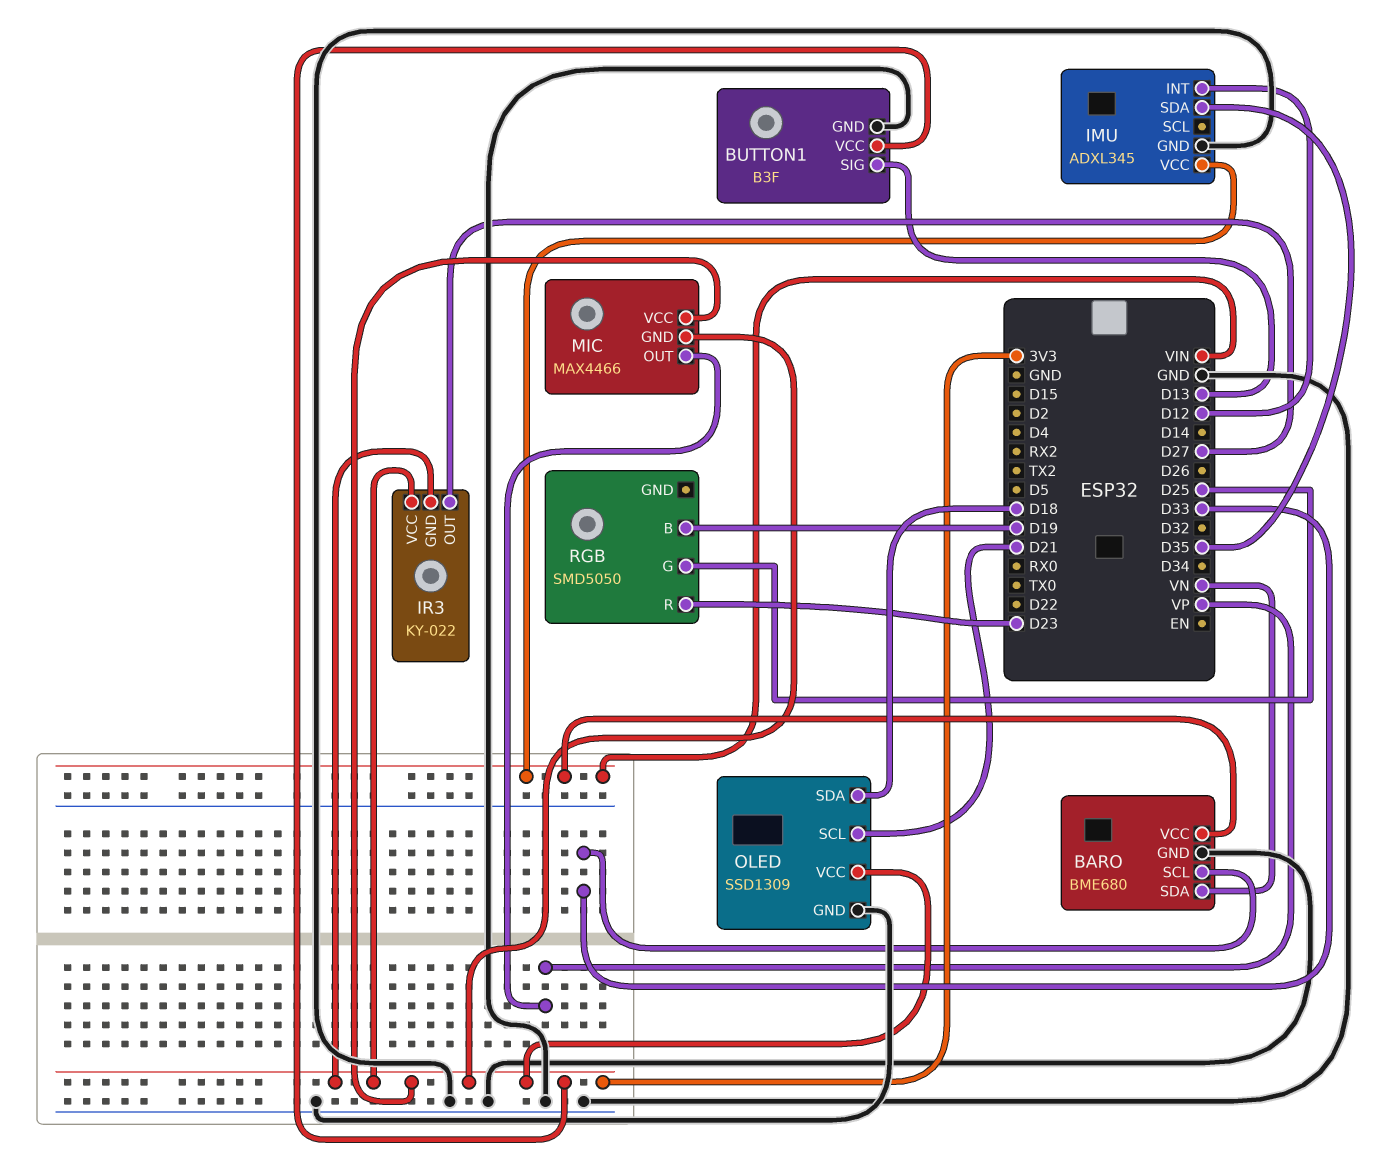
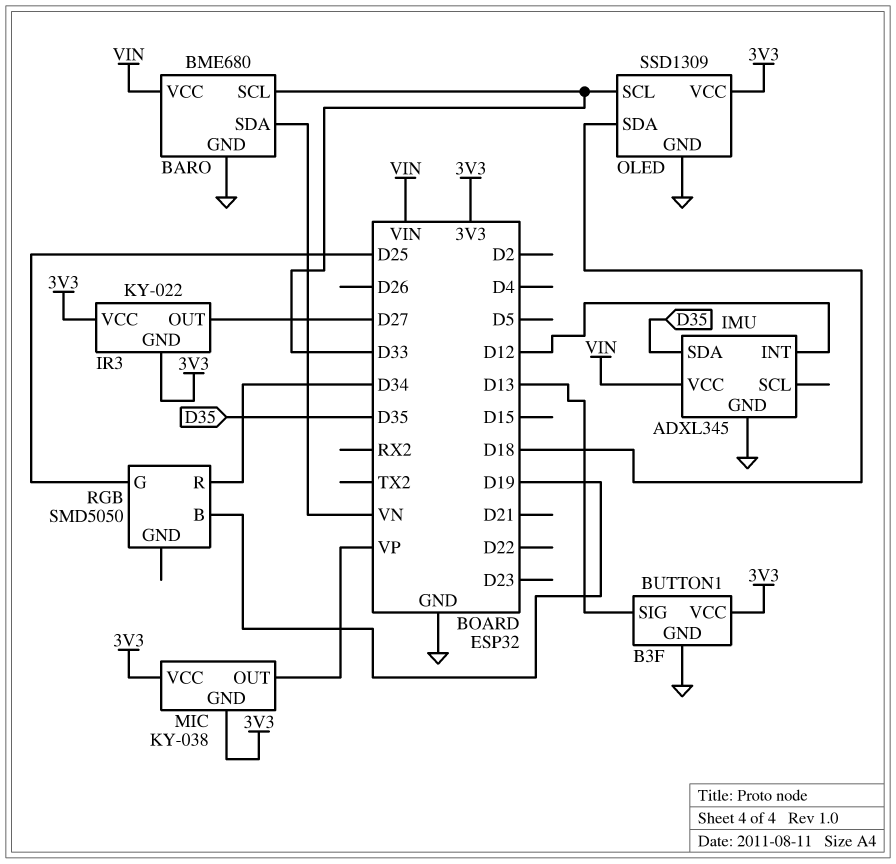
MIC: MAX4466 -> KY-038
OLED pin SCL: D21 -> D33
RGB pin R: D23 -> D34

